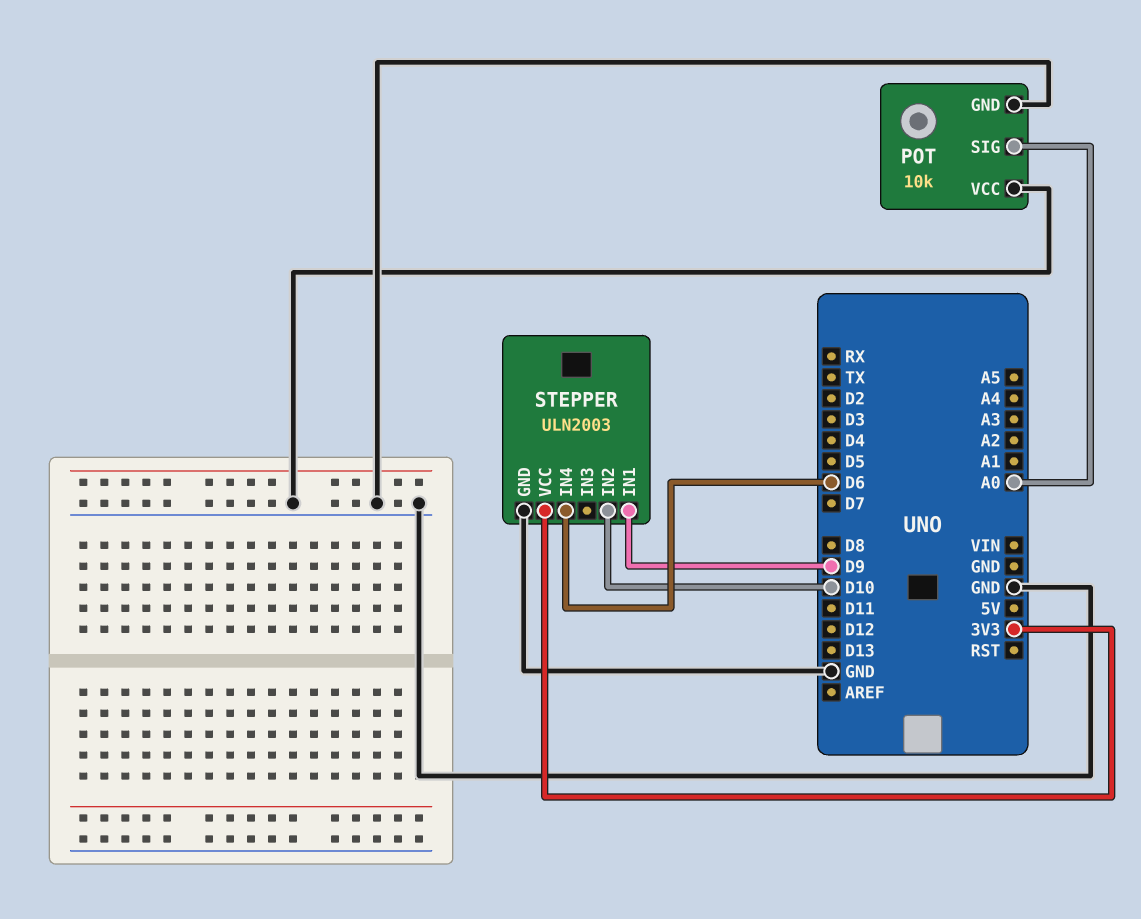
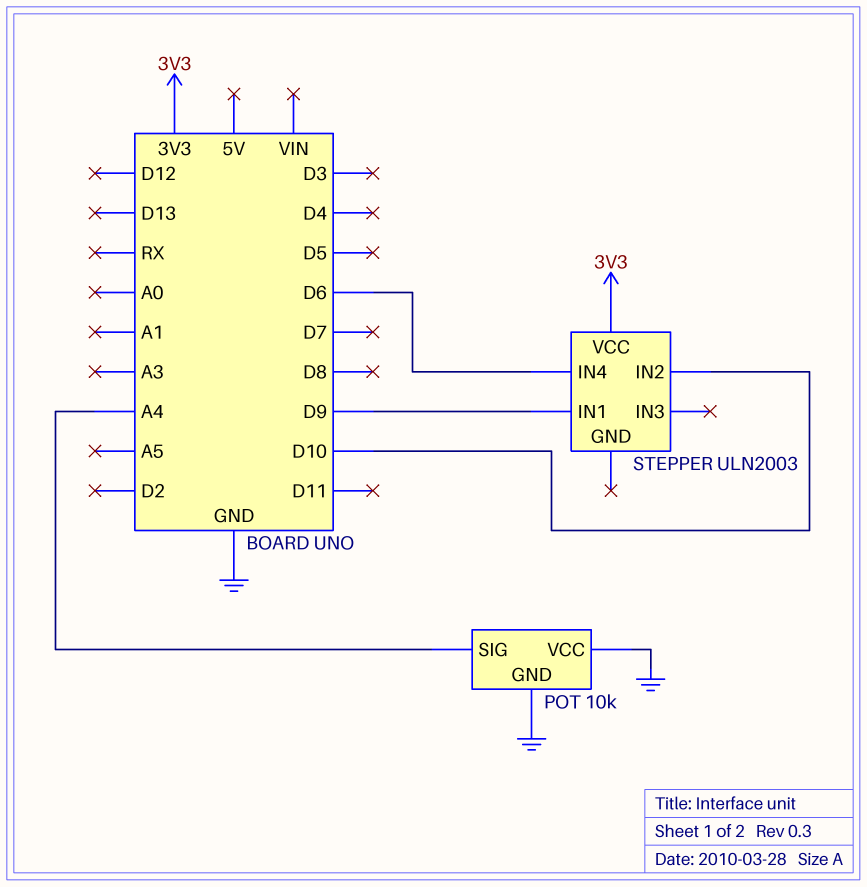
POT pin SIG: A0 -> A4
STEPPER pin GND: GND -> none

